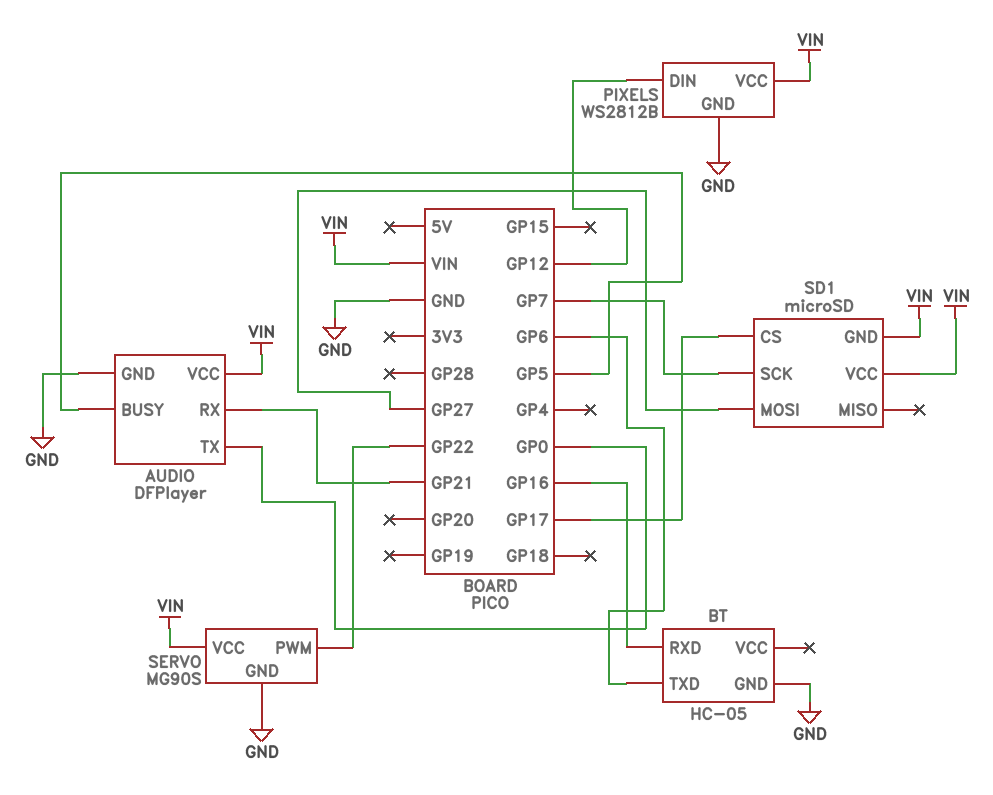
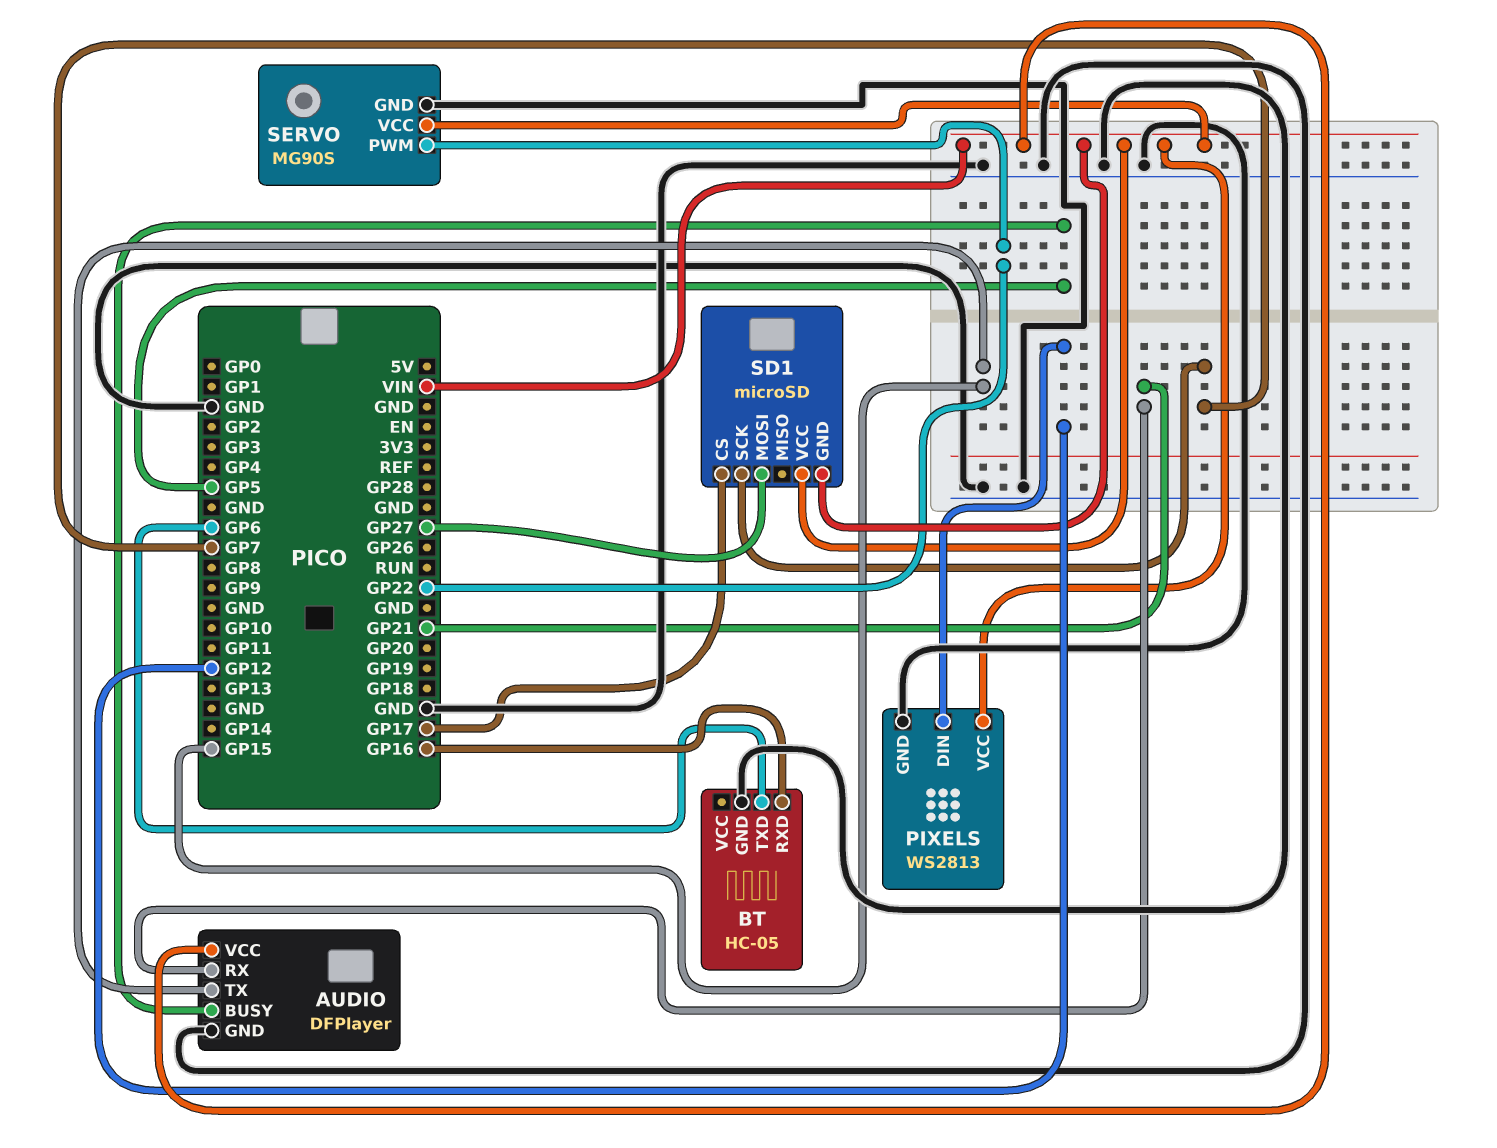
AUDIO pin TX: GP0 -> GP15
PIXELS: WS2812B -> WS2813

